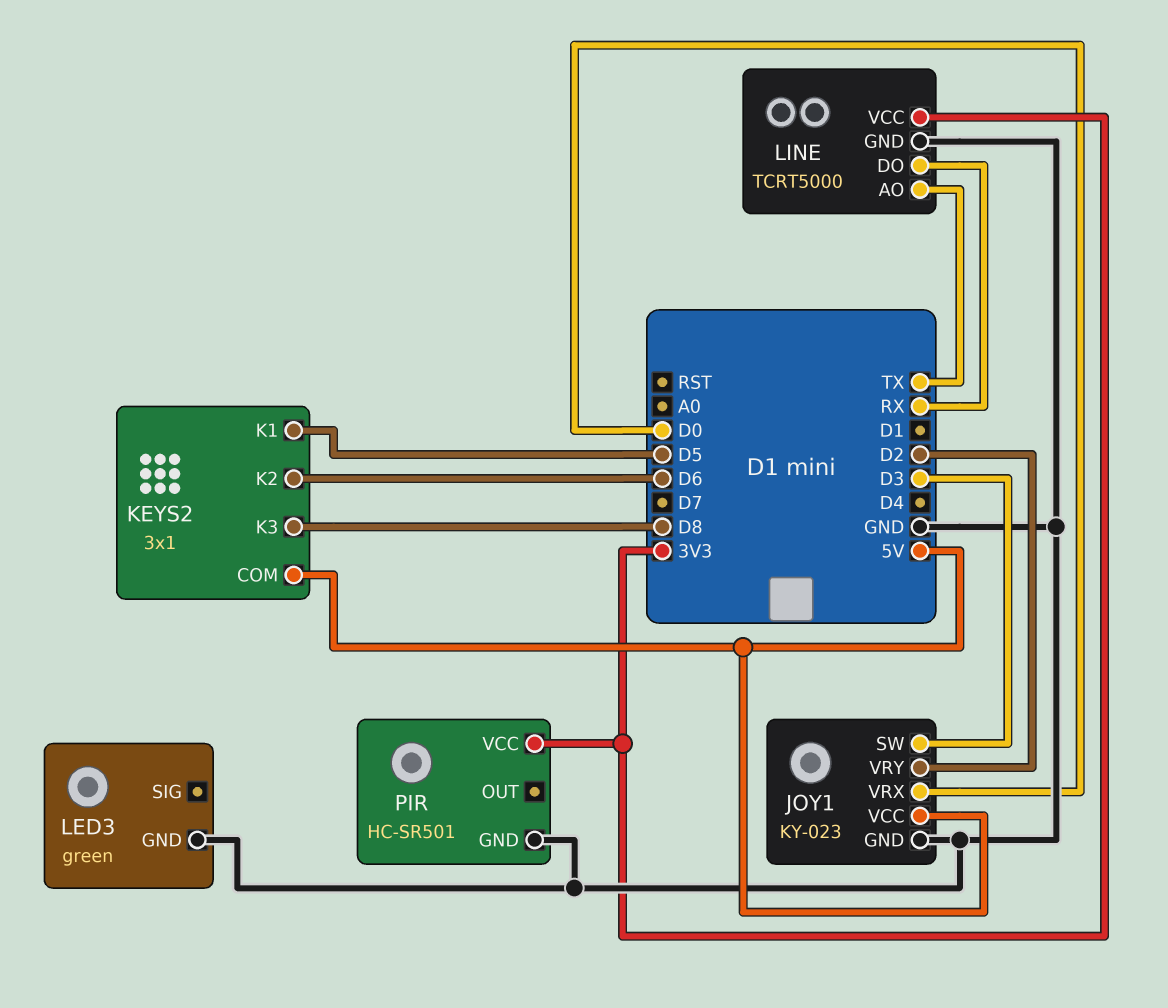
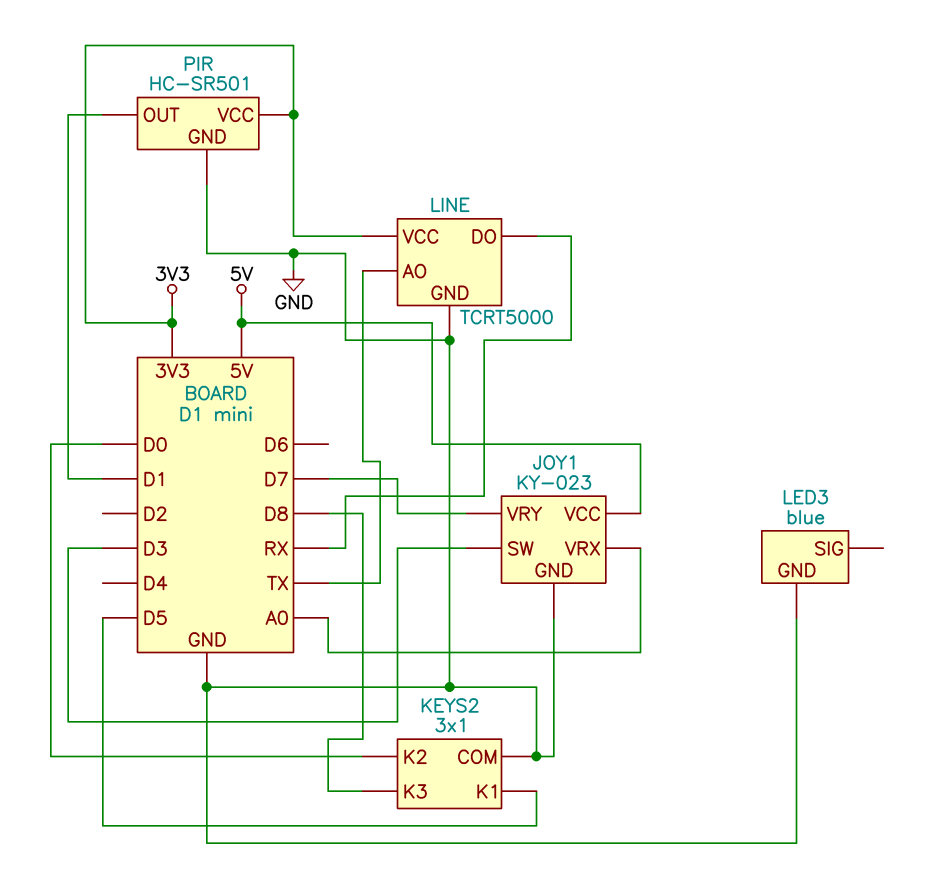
JOY1 pin VRX: D0 -> A0
JOY1 pin VRY: D2 -> D7
KEYS2 pin COM: 5V -> GND
KEYS2 pin K2: D6 -> D0
LED3: green -> blue
PIR pin OUT: none -> D1

